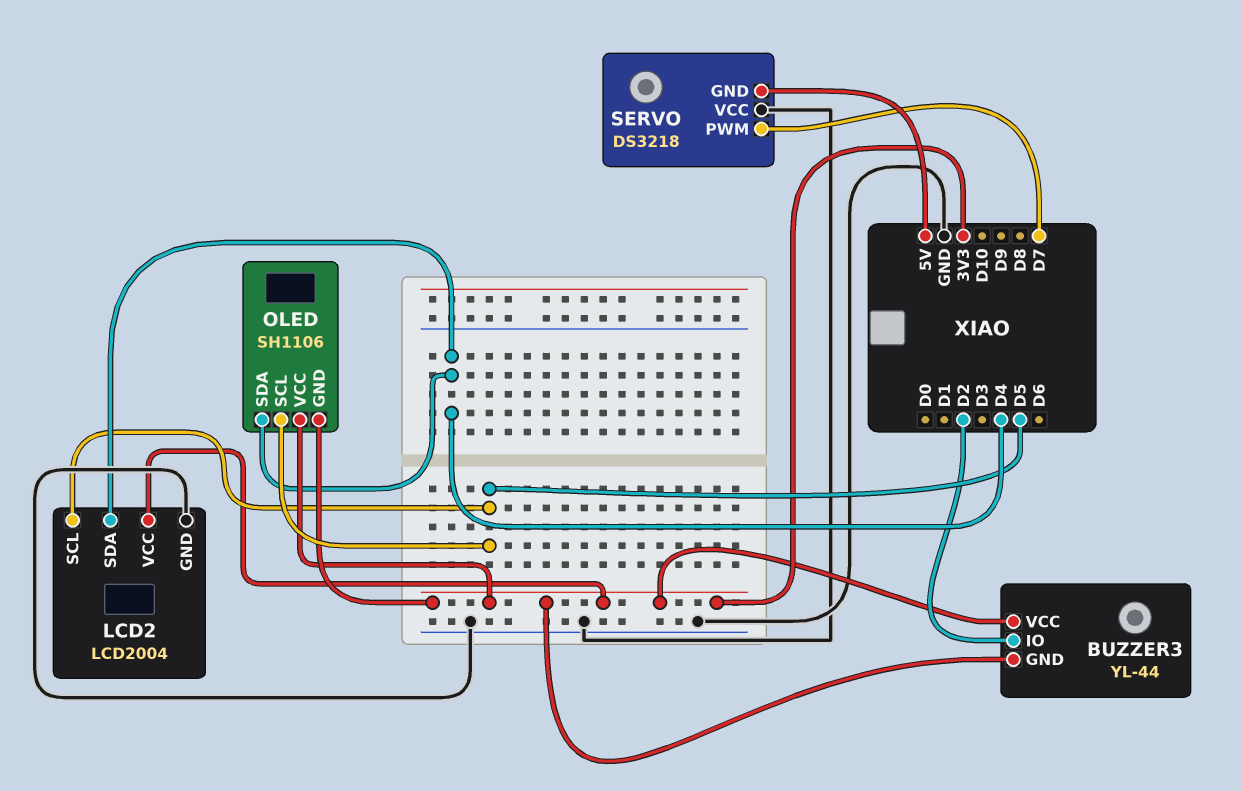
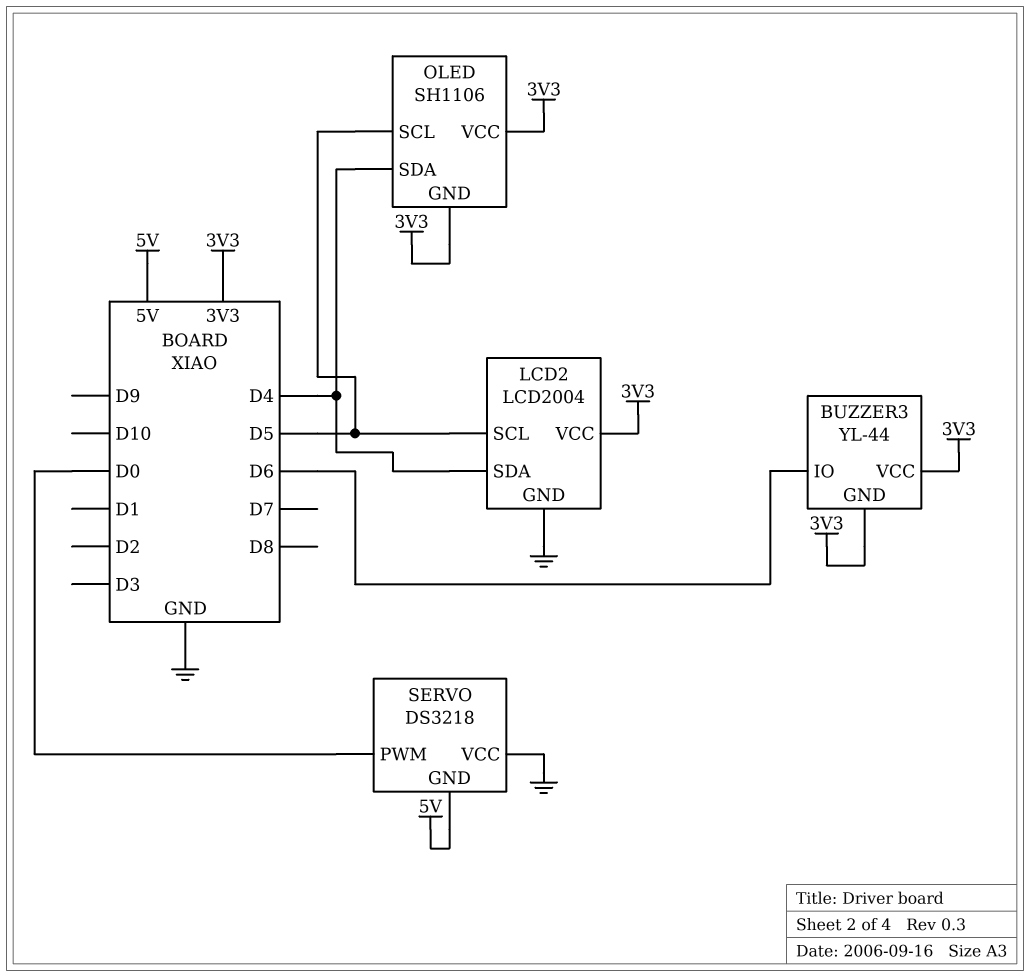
BUZZER3 pin IO: D2 -> D6
SERVO pin PWM: D7 -> D0

